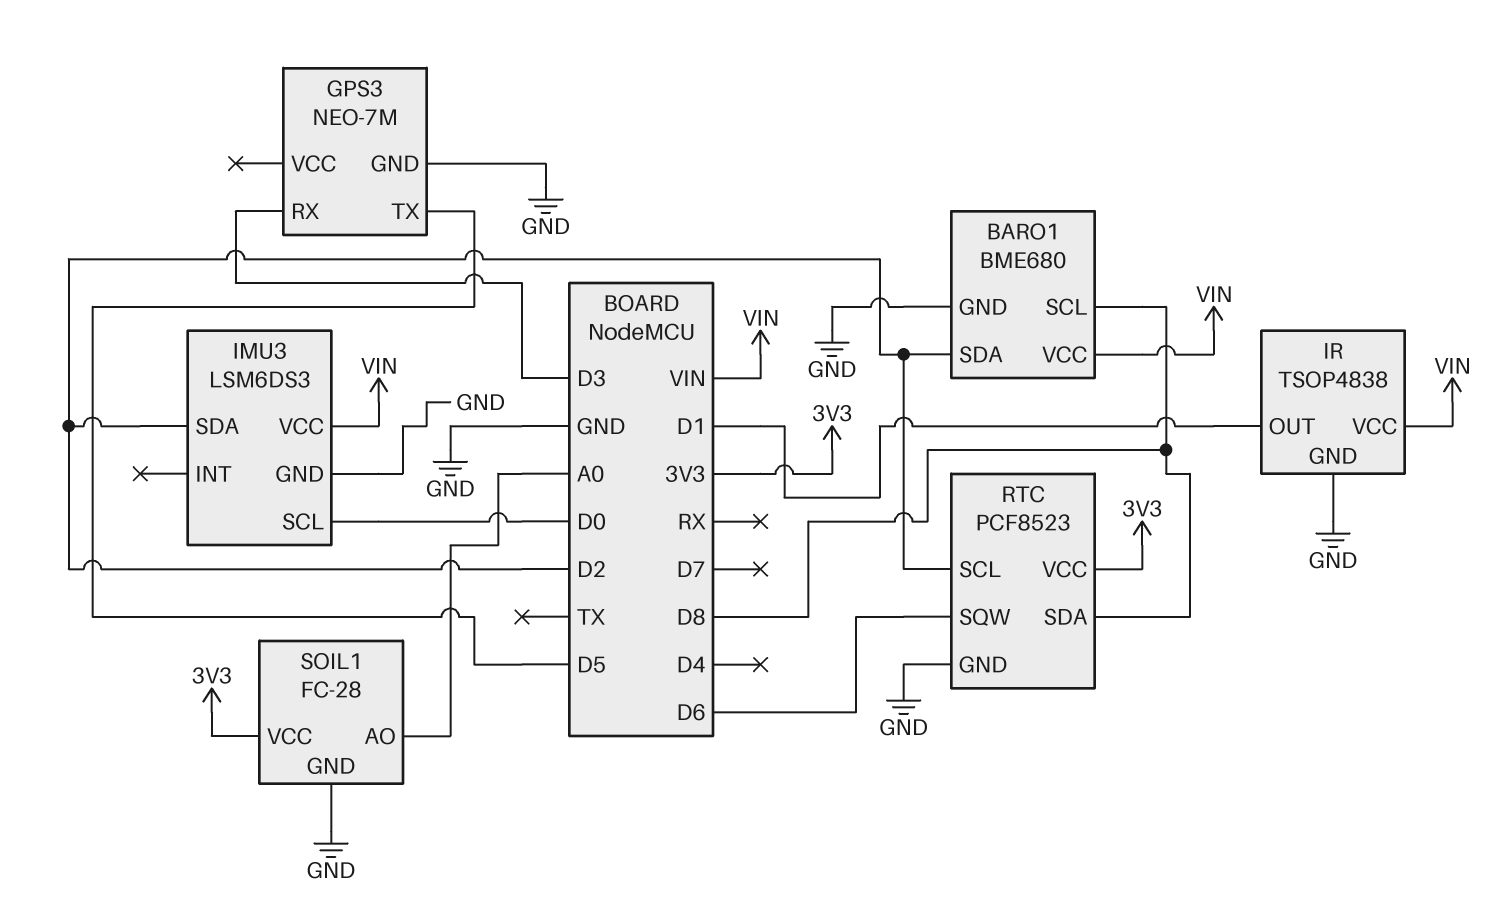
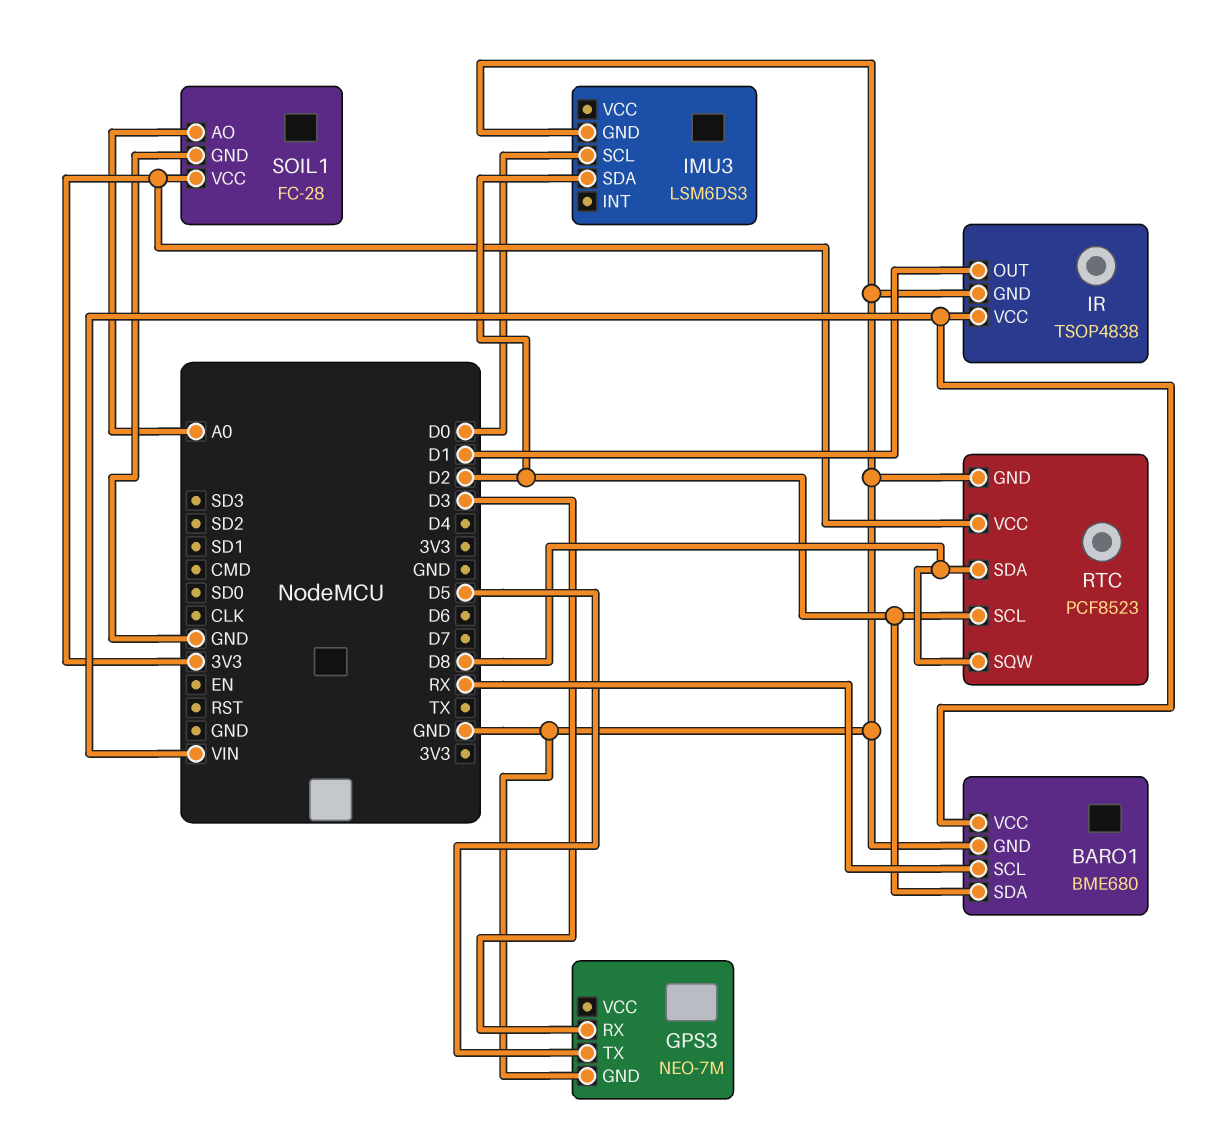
BARO1 pin SCL: D8 -> RX
IMU3 pin VCC: VIN -> none
RTC pin SQW: D6 -> D8

